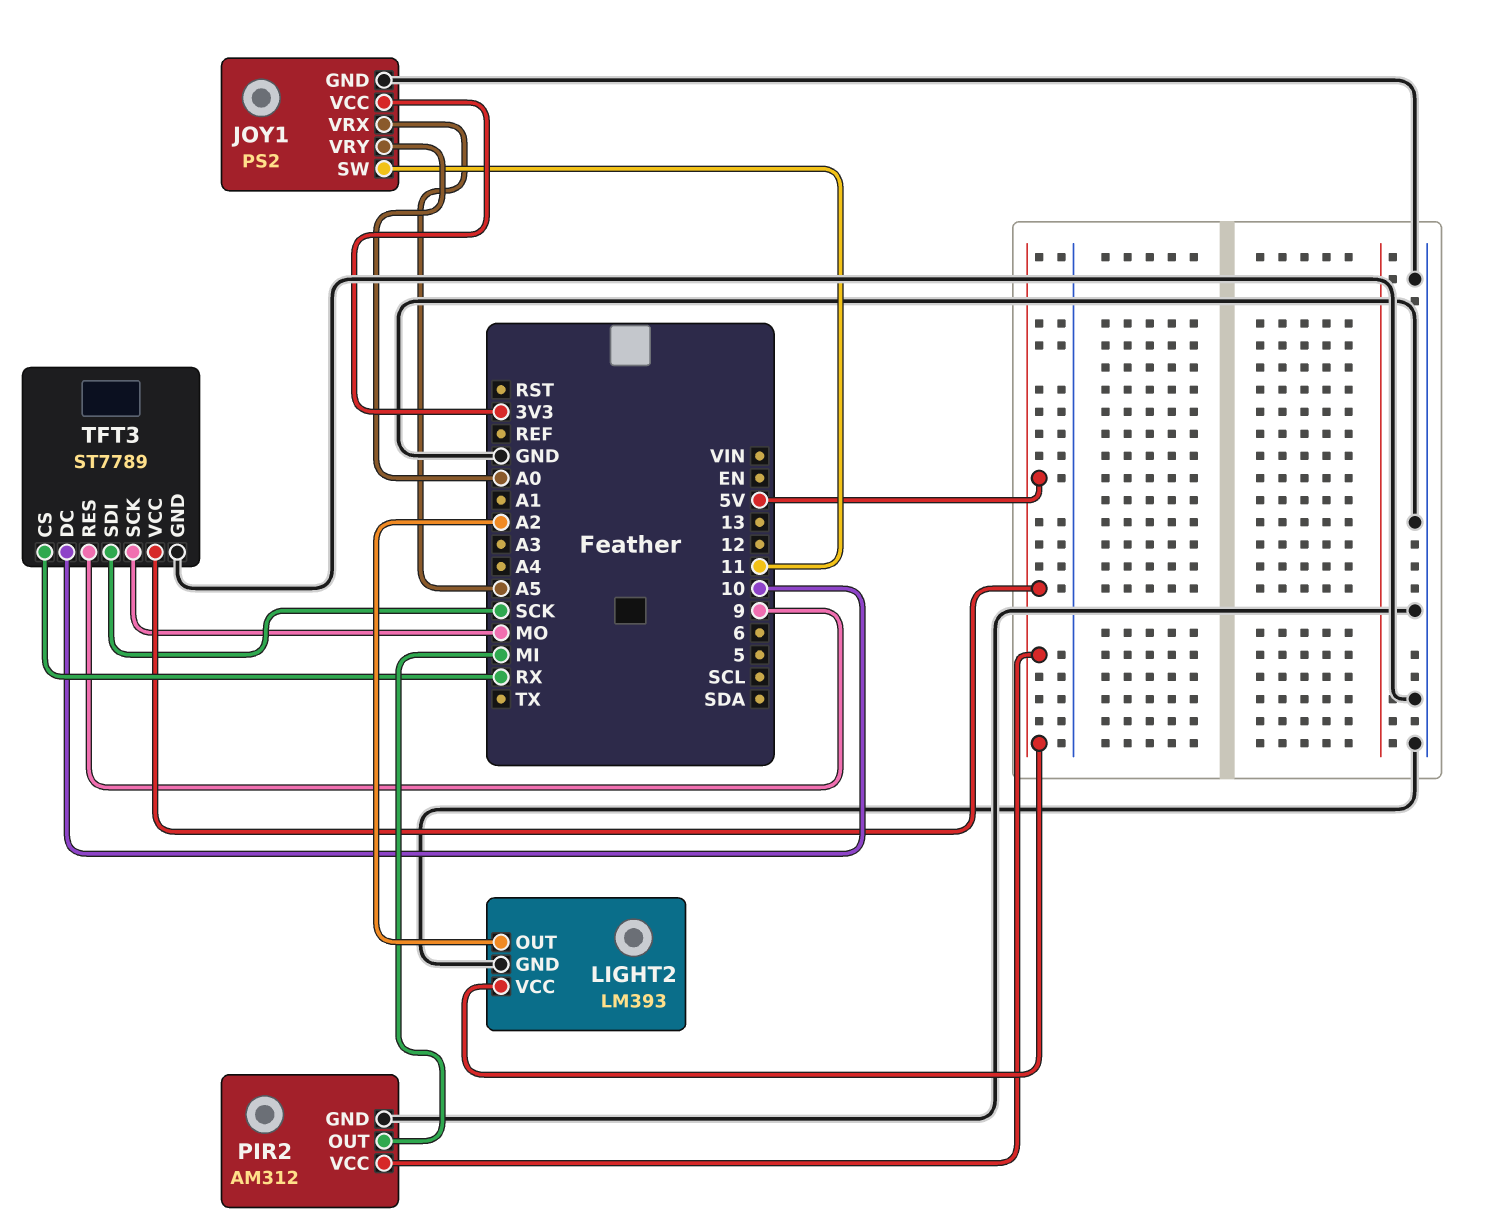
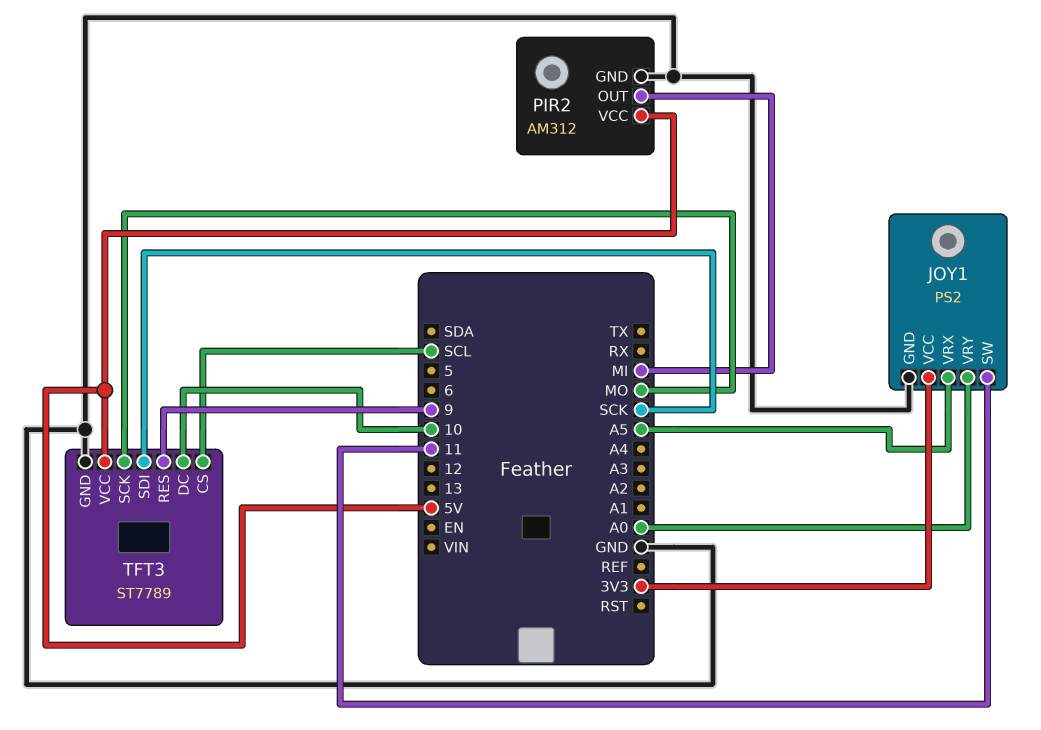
LIGHT2: LM393 -> none
LIGHT2 pin GND: GND -> none
LIGHT2 pin OUT: A2 -> none
LIGHT2 pin VCC: 5V -> none
TFT3 pin CS: RX -> SCL

